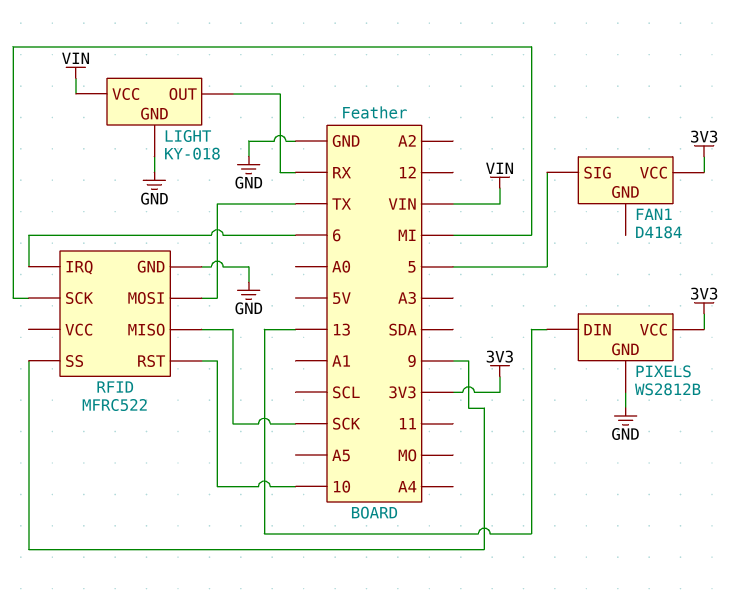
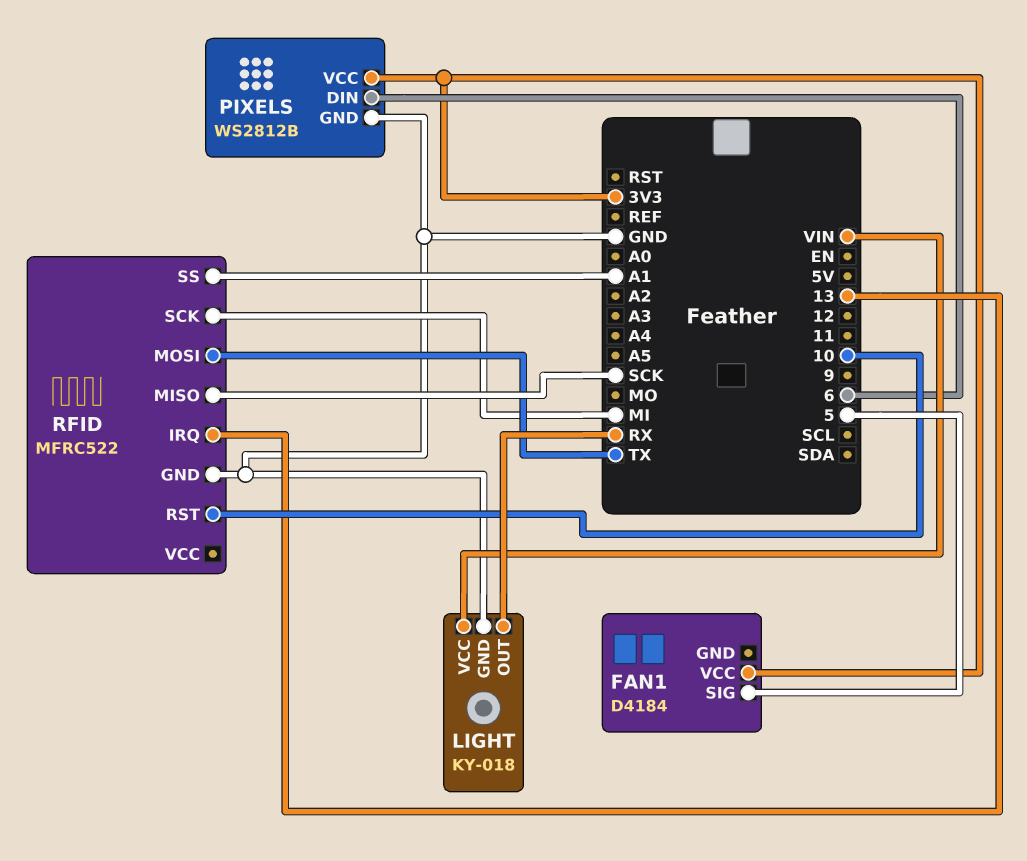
PIXELS pin DIN: 13 -> 6
RFID pin IRQ: 6 -> 13
RFID pin SS: 9 -> A1

